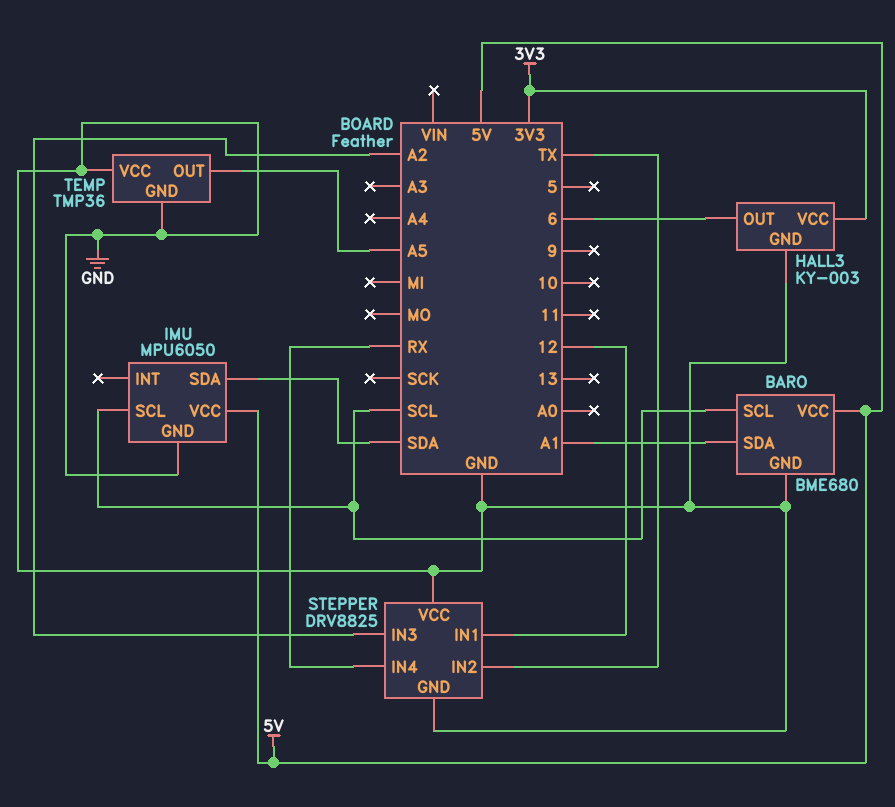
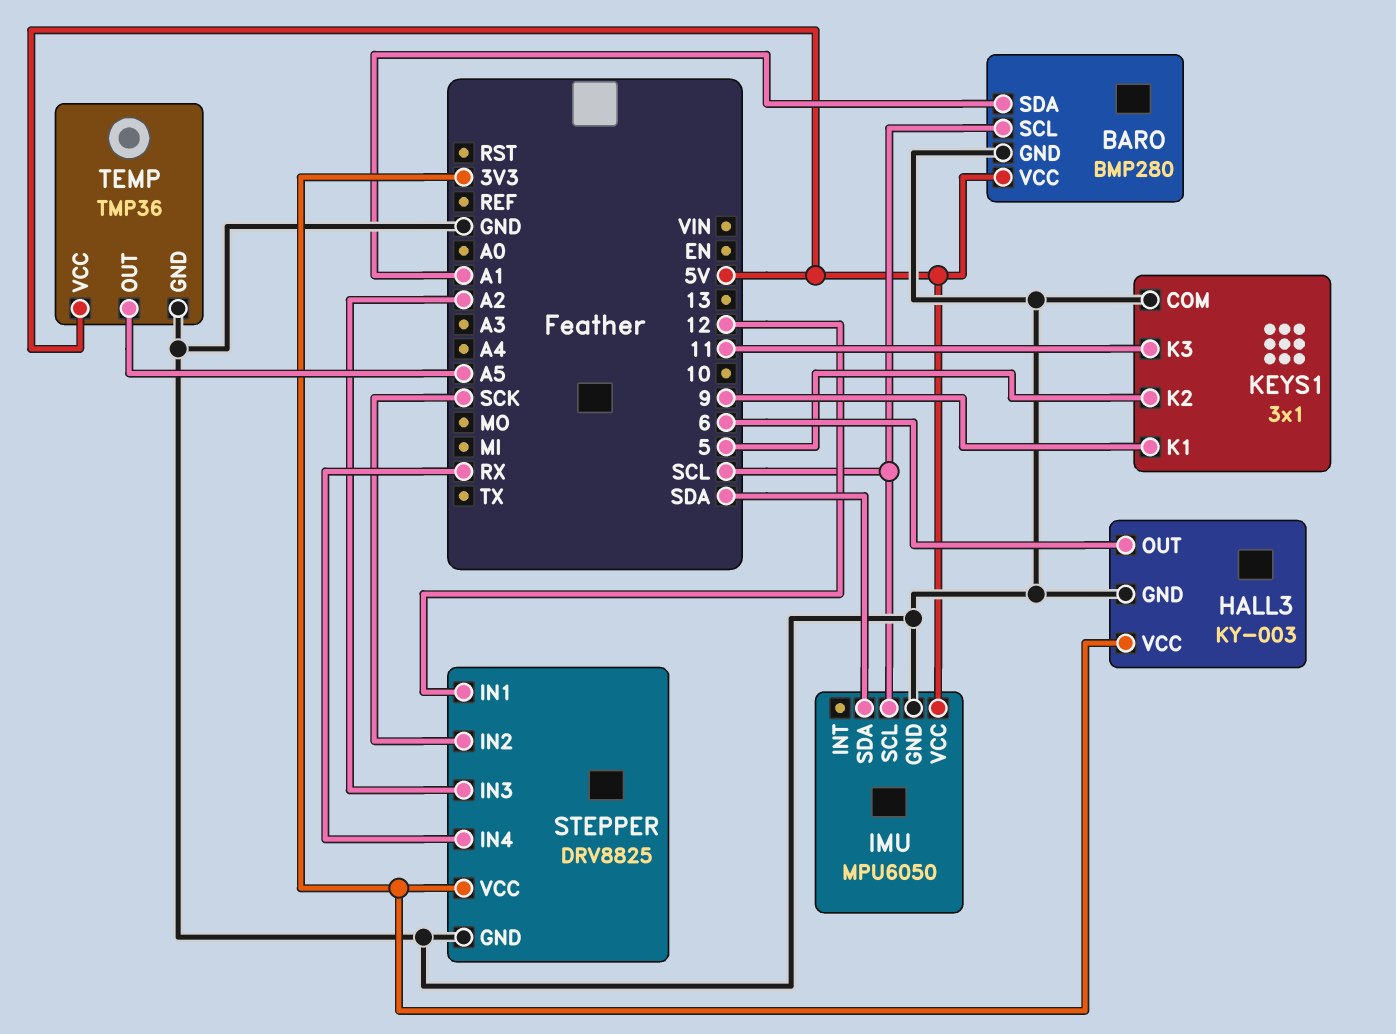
BARO: BME680 -> BMP280
KEYS1: none -> 3x1
KEYS1 pin COM: none -> GND
KEYS1 pin K1: none -> 9
KEYS1 pin K2: none -> 5
KEYS1 pin K3: none -> 11
STEPPER pin IN2: TX -> SCK
STEPPER pin VCC: GND -> 3V3
TEMP pin VCC: GND -> 5V

